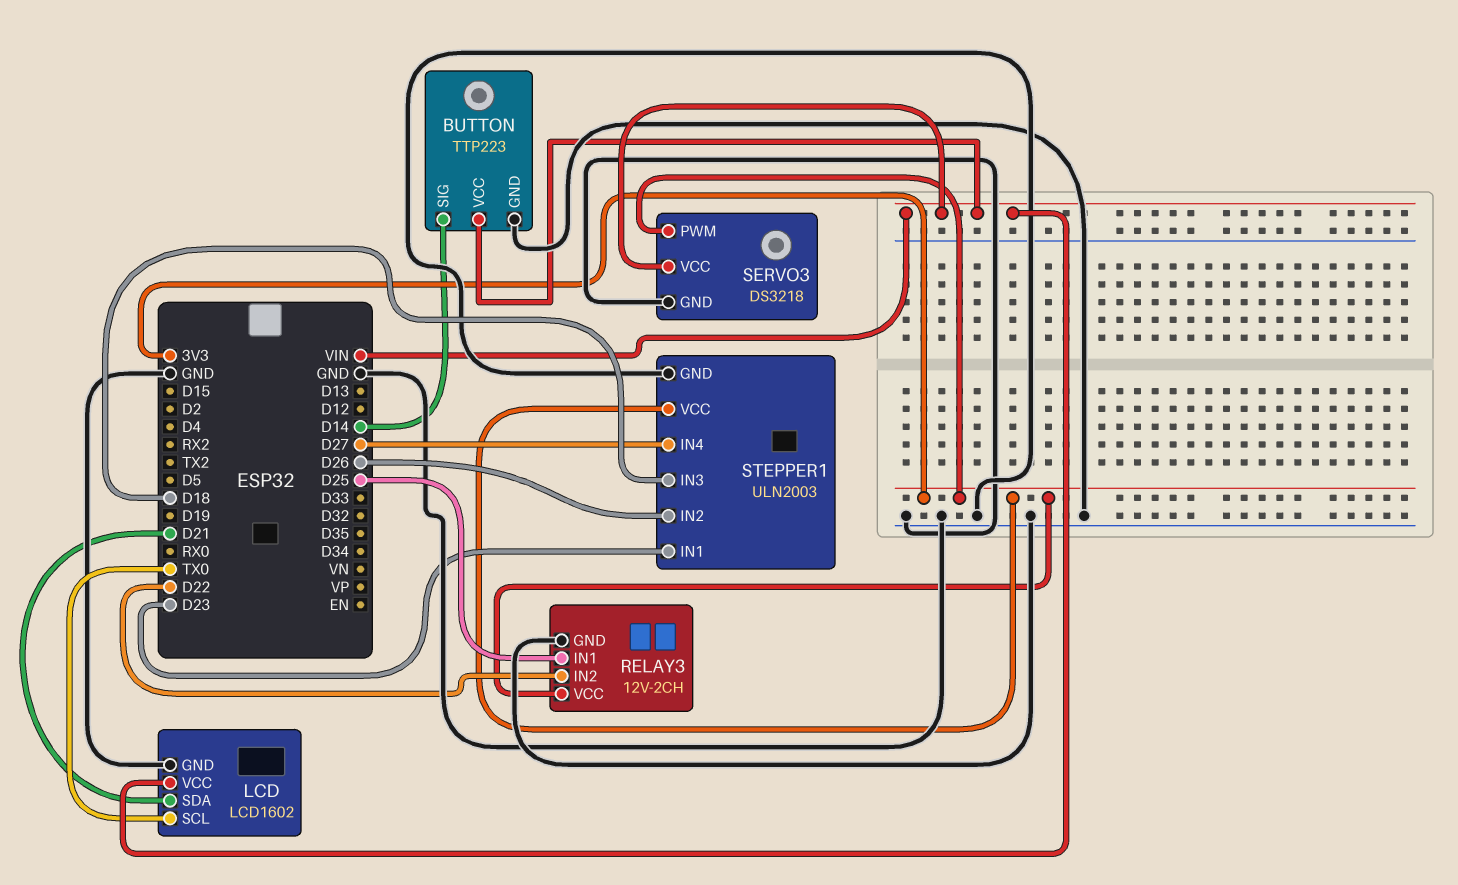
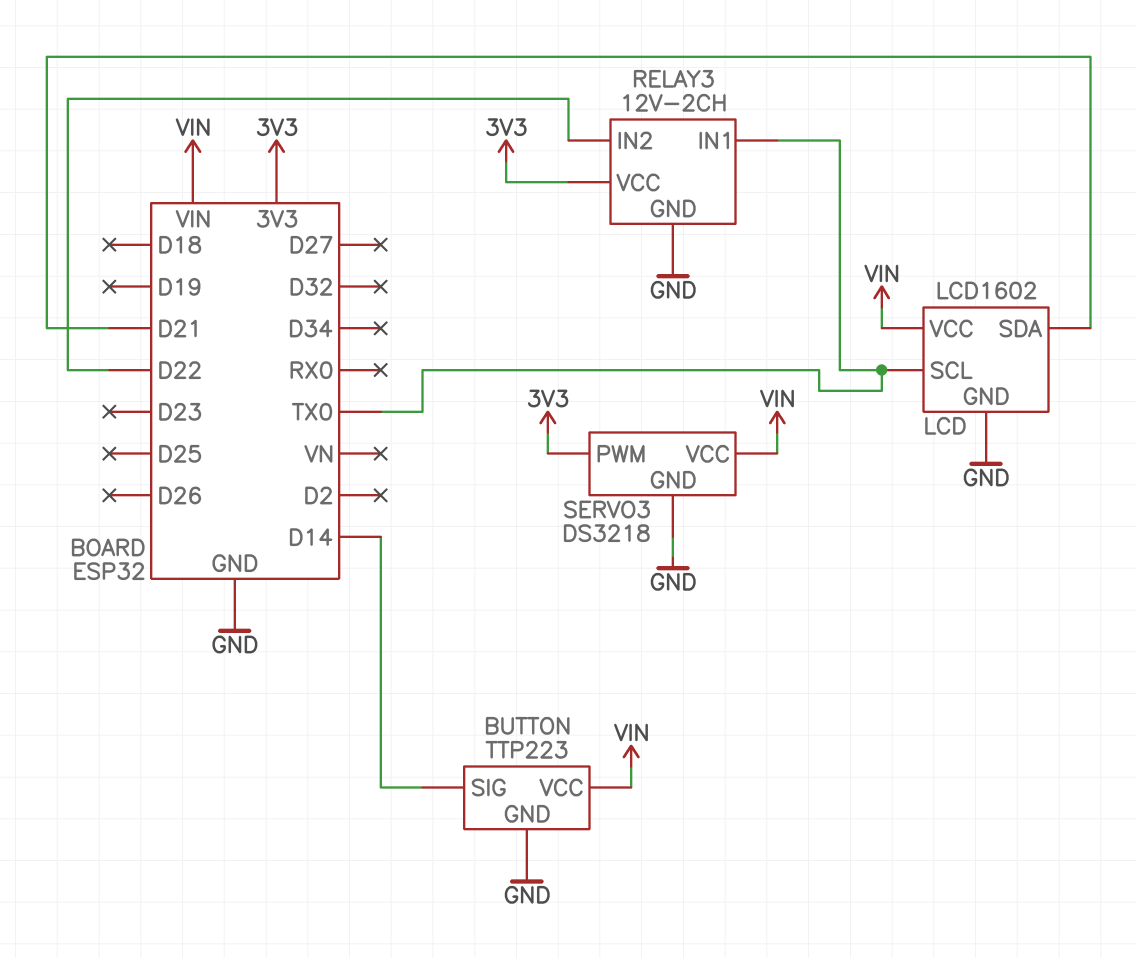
RELAY3 pin IN1: D25 -> TX0
STEPPER1: ULN2003 -> none
STEPPER1 pin GND: GND -> none
STEPPER1 pin IN1: D23 -> none
STEPPER1 pin IN2: D26 -> none
STEPPER1 pin IN3: D18 -> none
STEPPER1 pin IN4: D27 -> none
STEPPER1 pin VCC: 3V3 -> none

